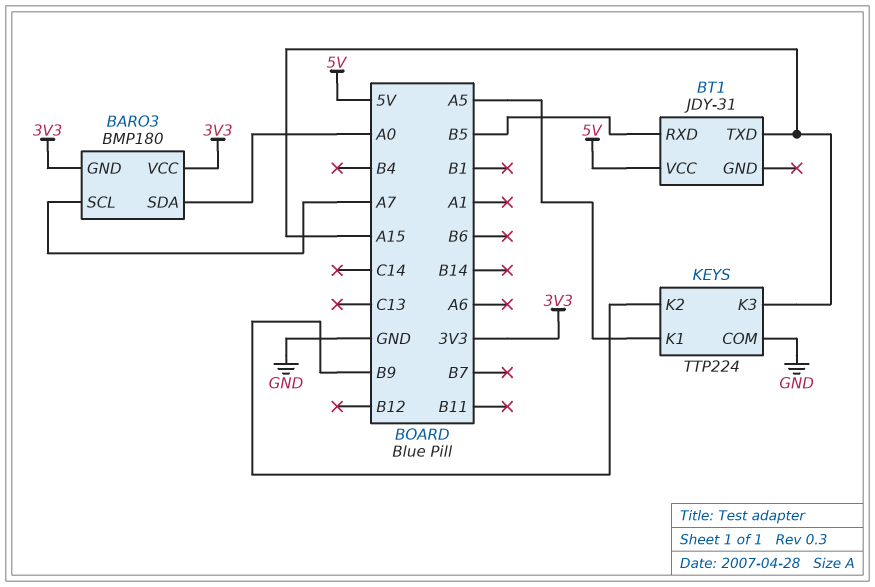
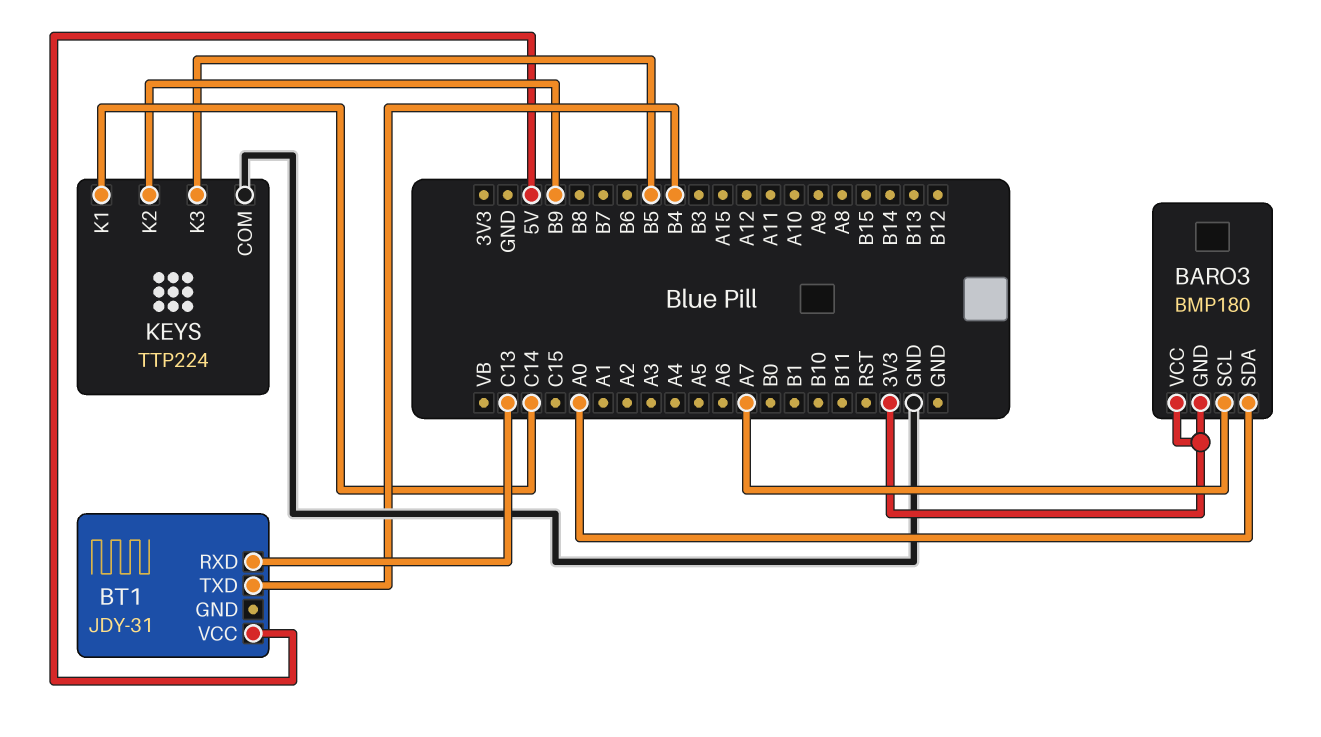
BT1 pin RXD: B5 -> C13
BT1 pin TXD: A15 -> B4
KEYS pin K1: A5 -> C14
KEYS pin K3: A15 -> B5

